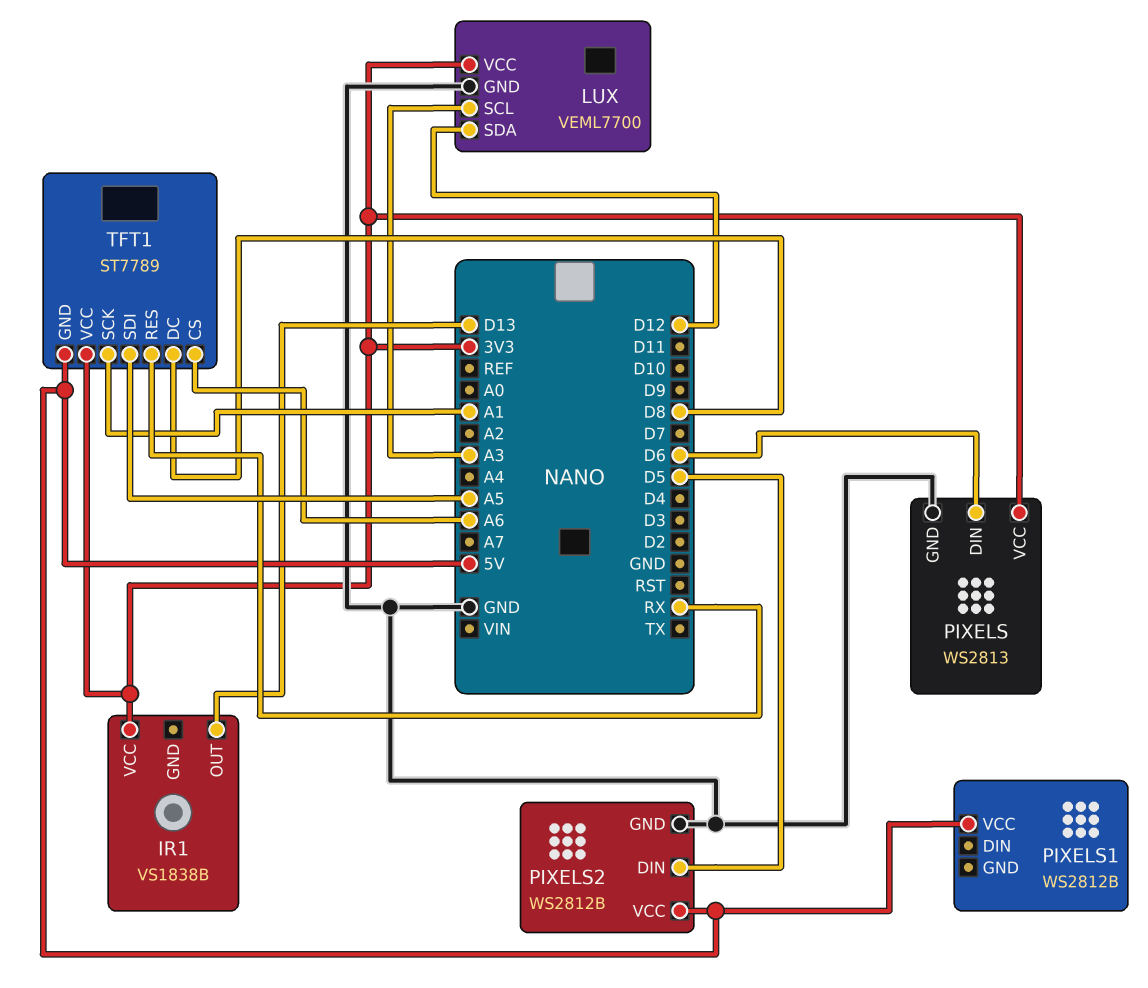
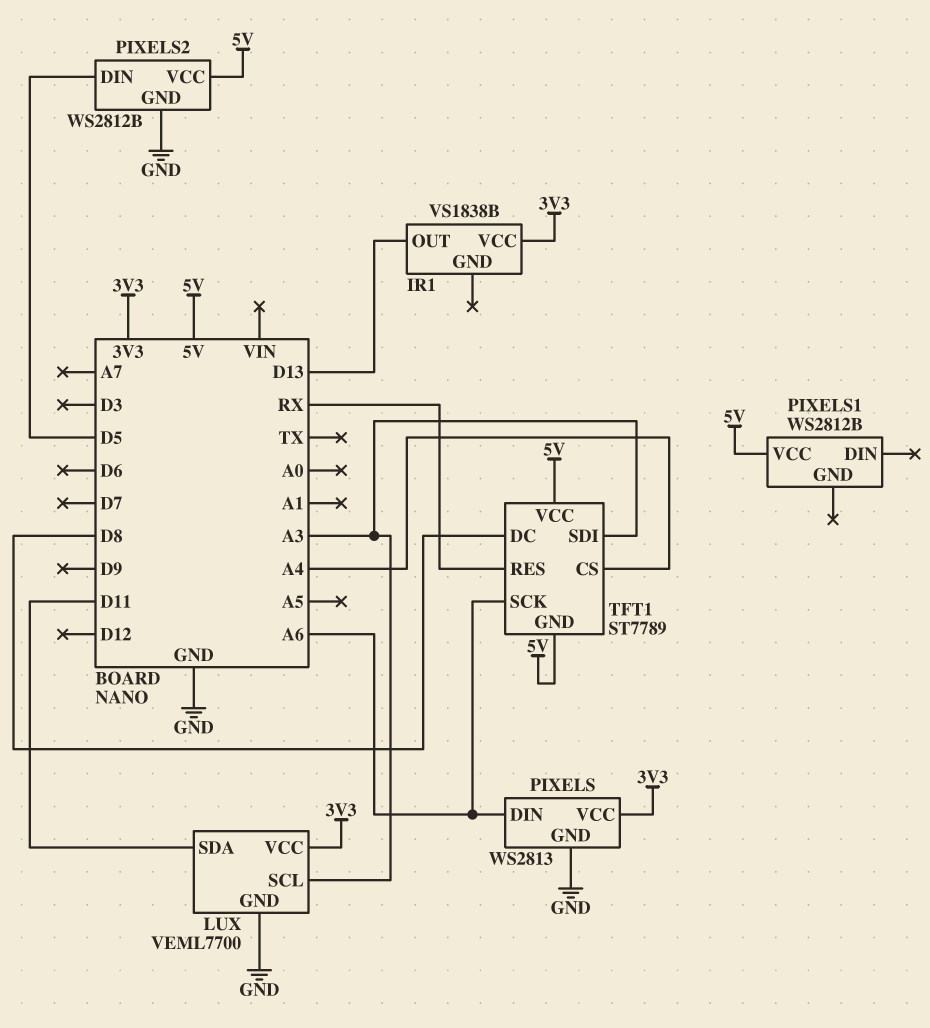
LUX pin SDA: D12 -> D11
PIXELS pin DIN: D6 -> A6
TFT1 pin CS: A6 -> A4
TFT1 pin SCK: A1 -> A6
TFT1 pin SDI: A5 -> A3
TFT1 pin VCC: 3V3 -> 5V

